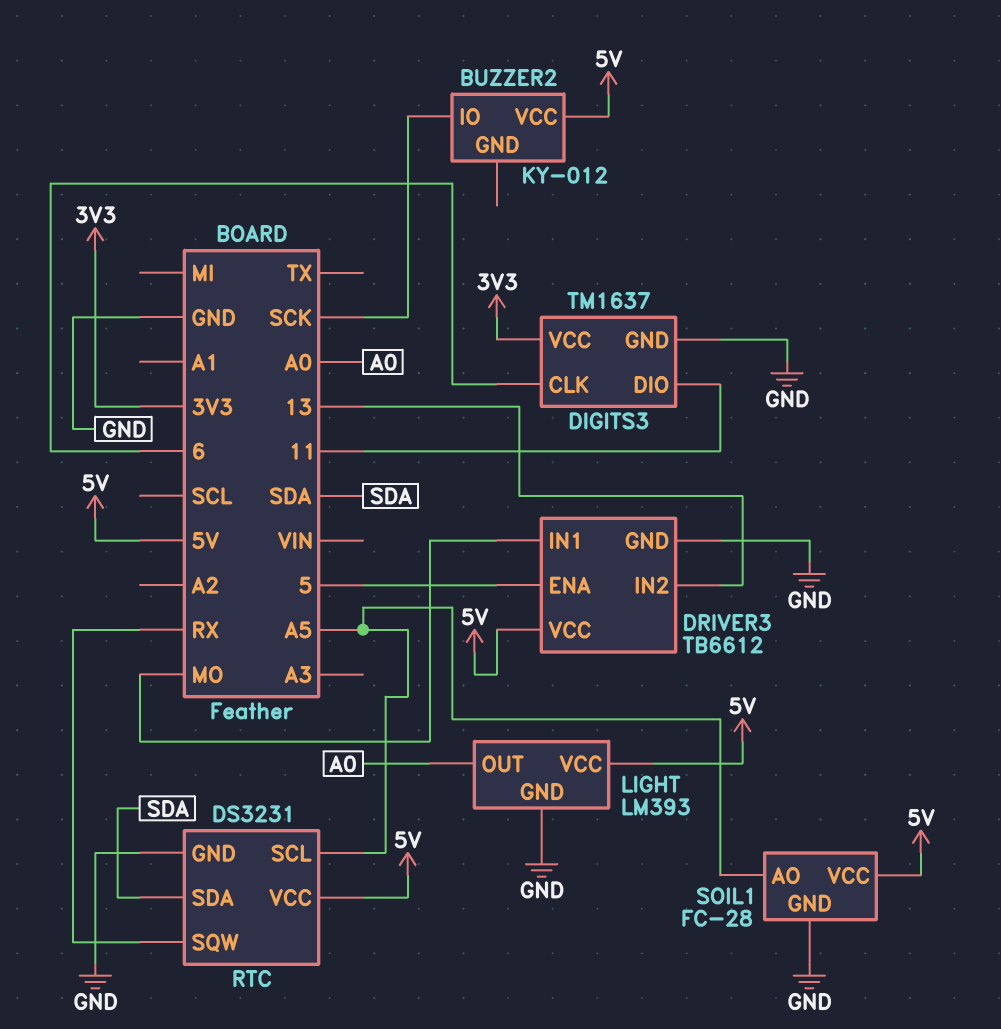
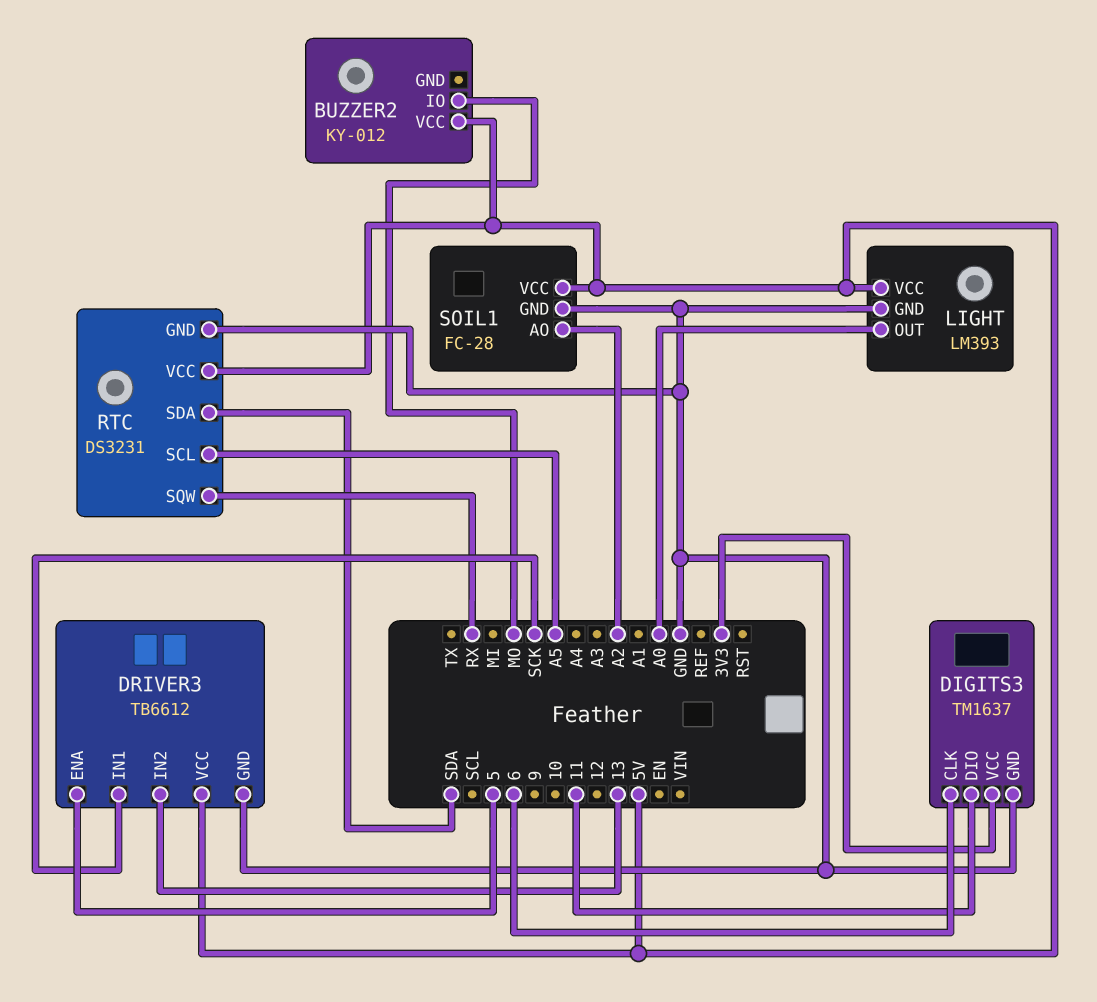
BUZZER2 pin IO: SCK -> MO
DRIVER3 pin IN1: MO -> SCK
SOIL1 pin AO: A5 -> A2

